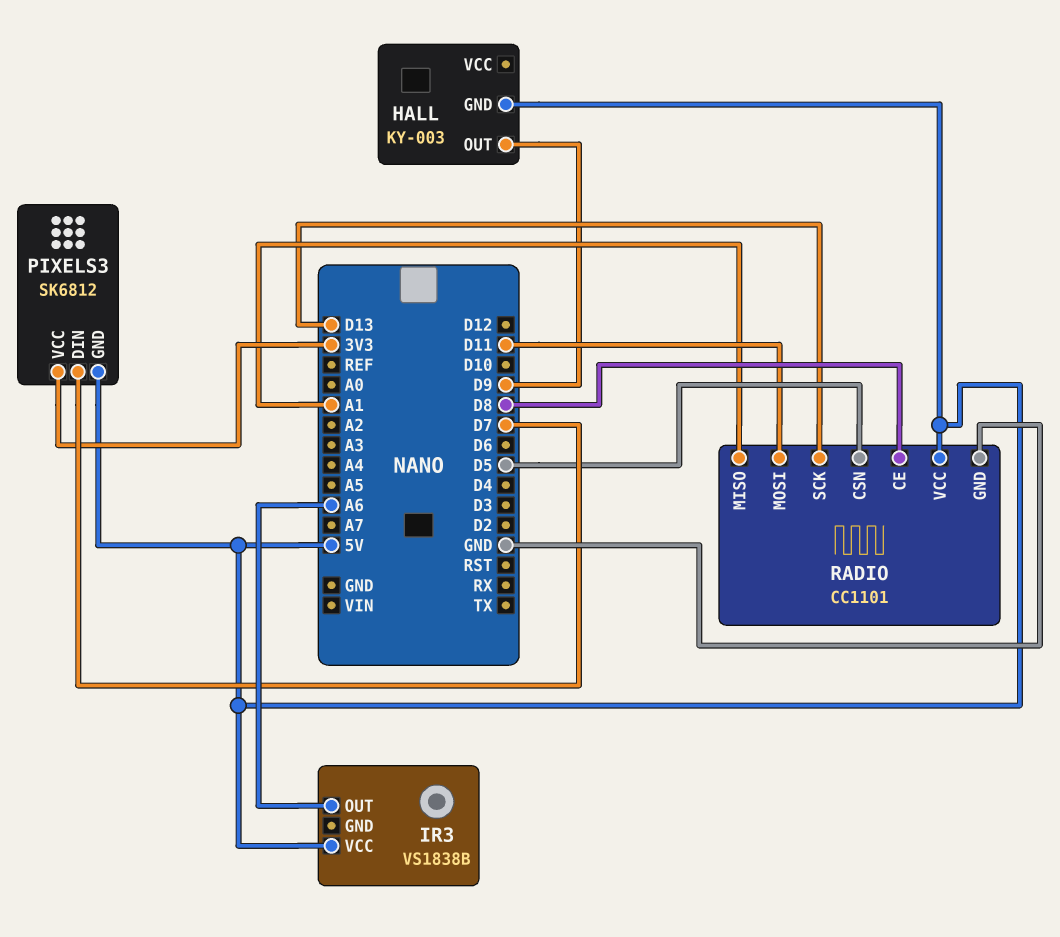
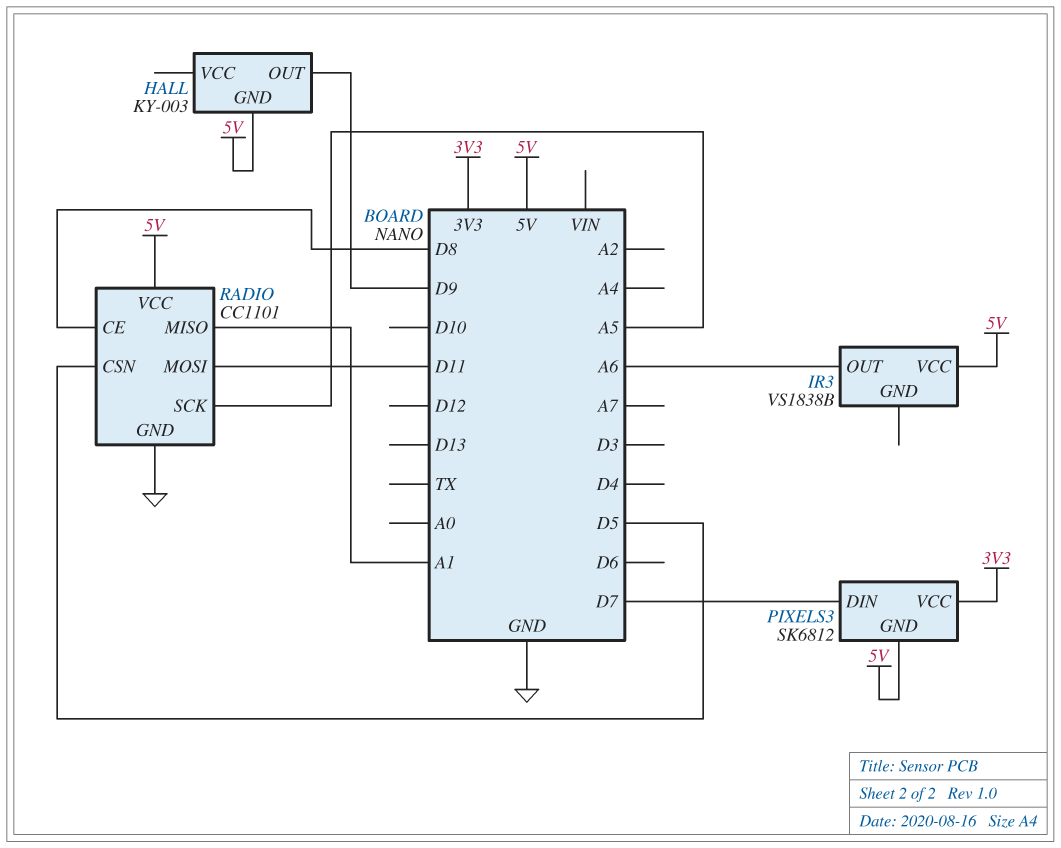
RADIO pin SCK: D13 -> A5

